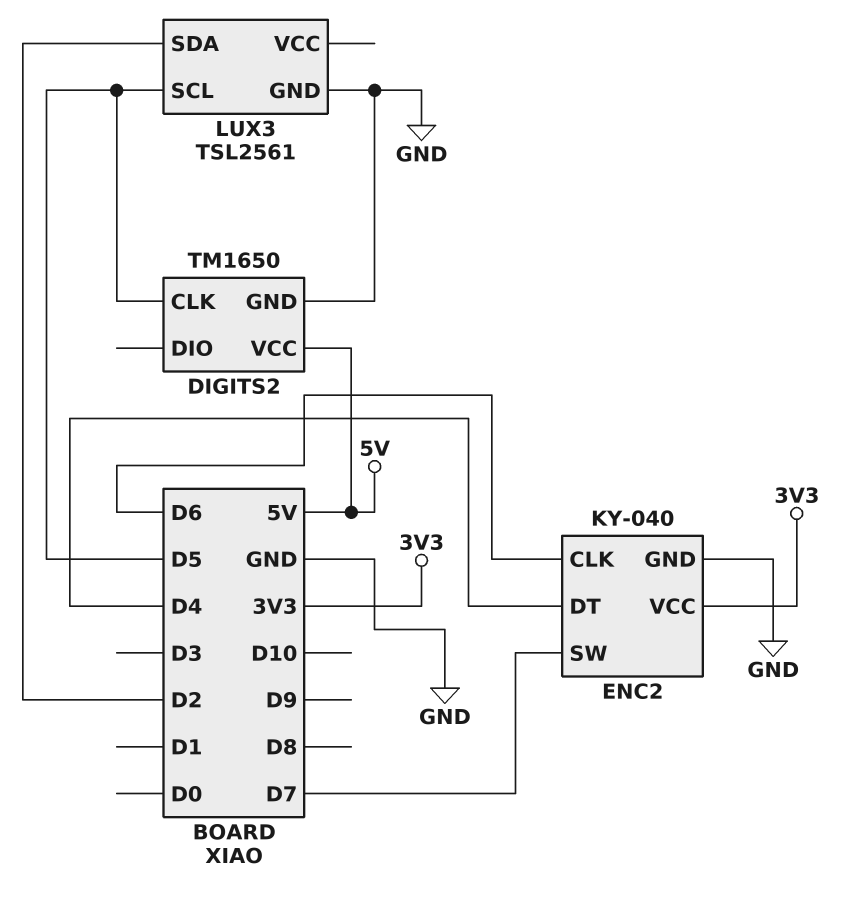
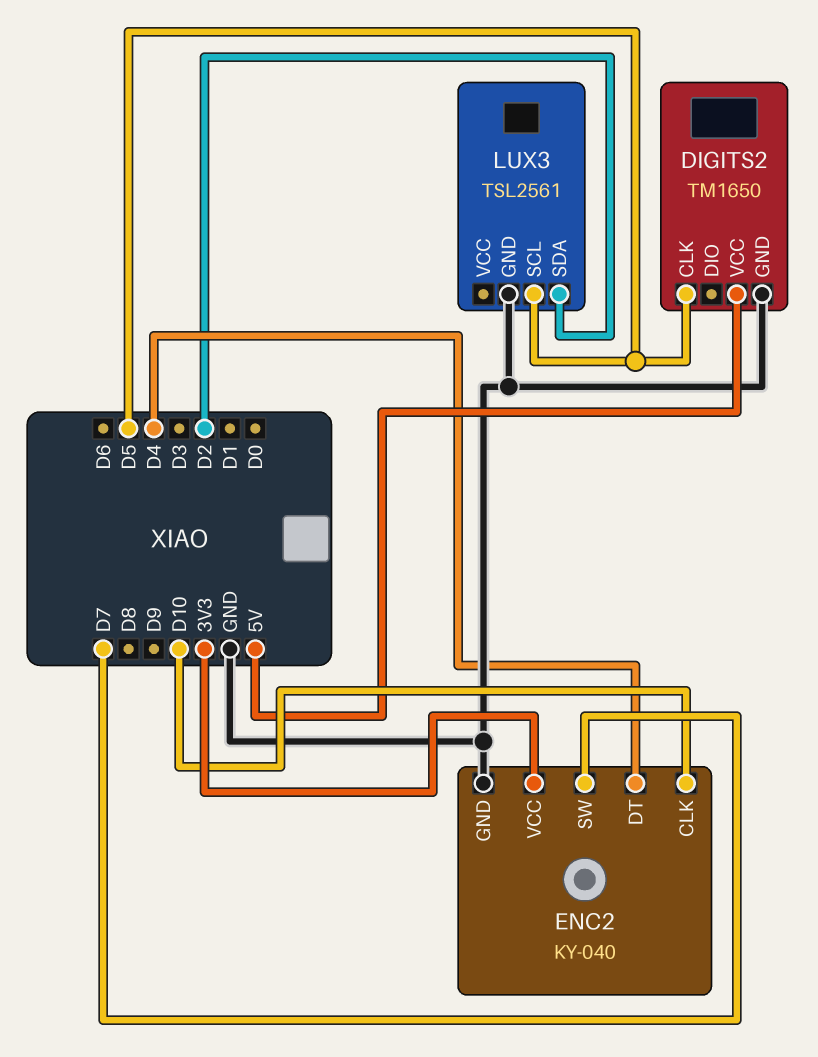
ENC2 pin CLK: D6 -> D10

